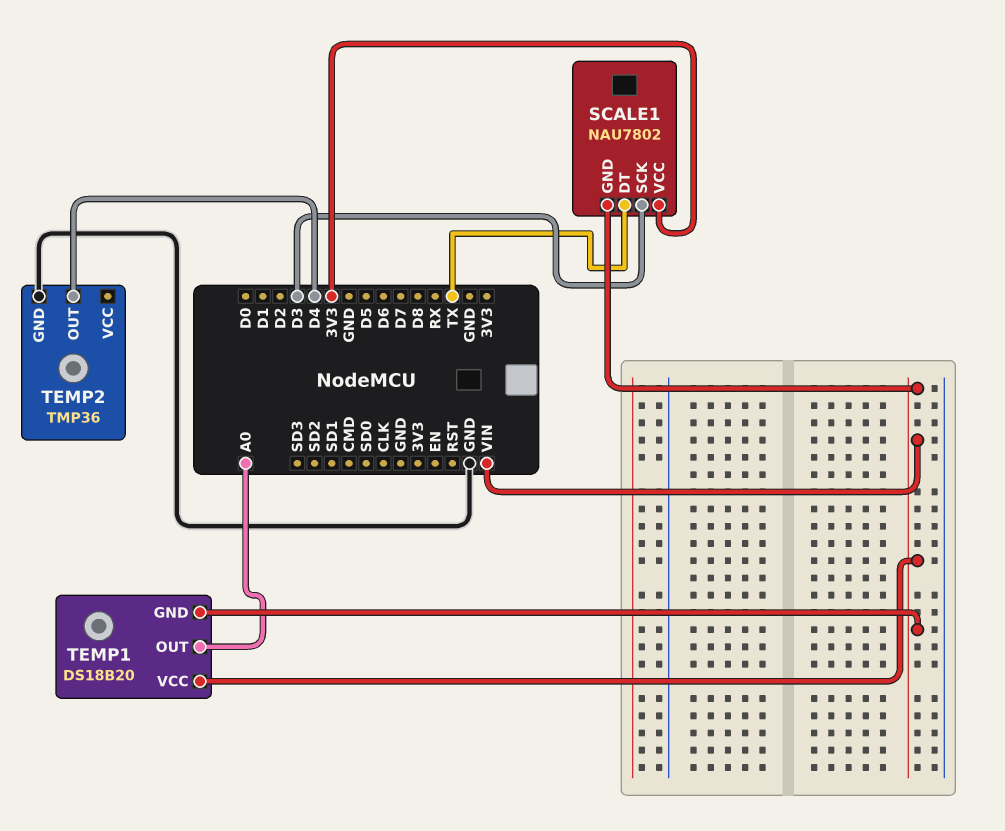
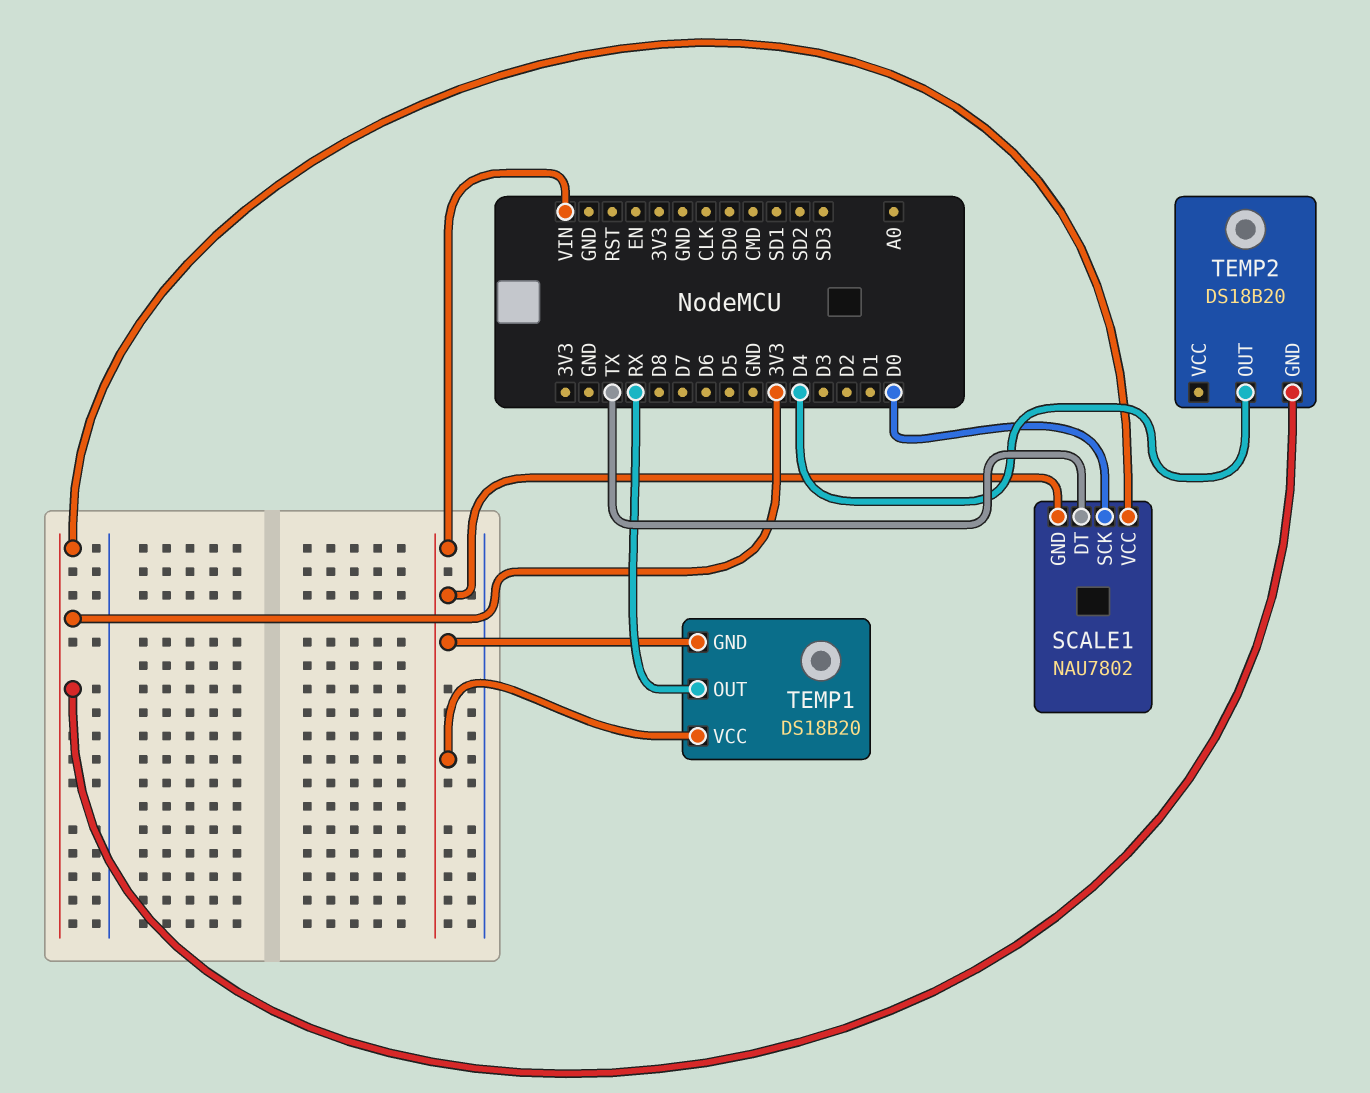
SCALE1 pin SCK: D3 -> D0
TEMP1 pin OUT: A0 -> RX
TEMP2: TMP36 -> DS18B20
TEMP2 pin GND: GND -> 3V3

